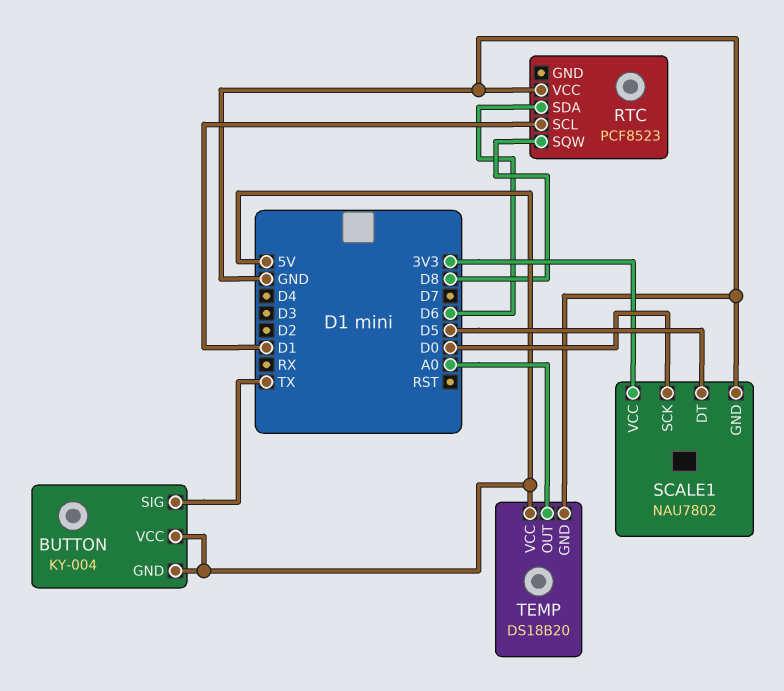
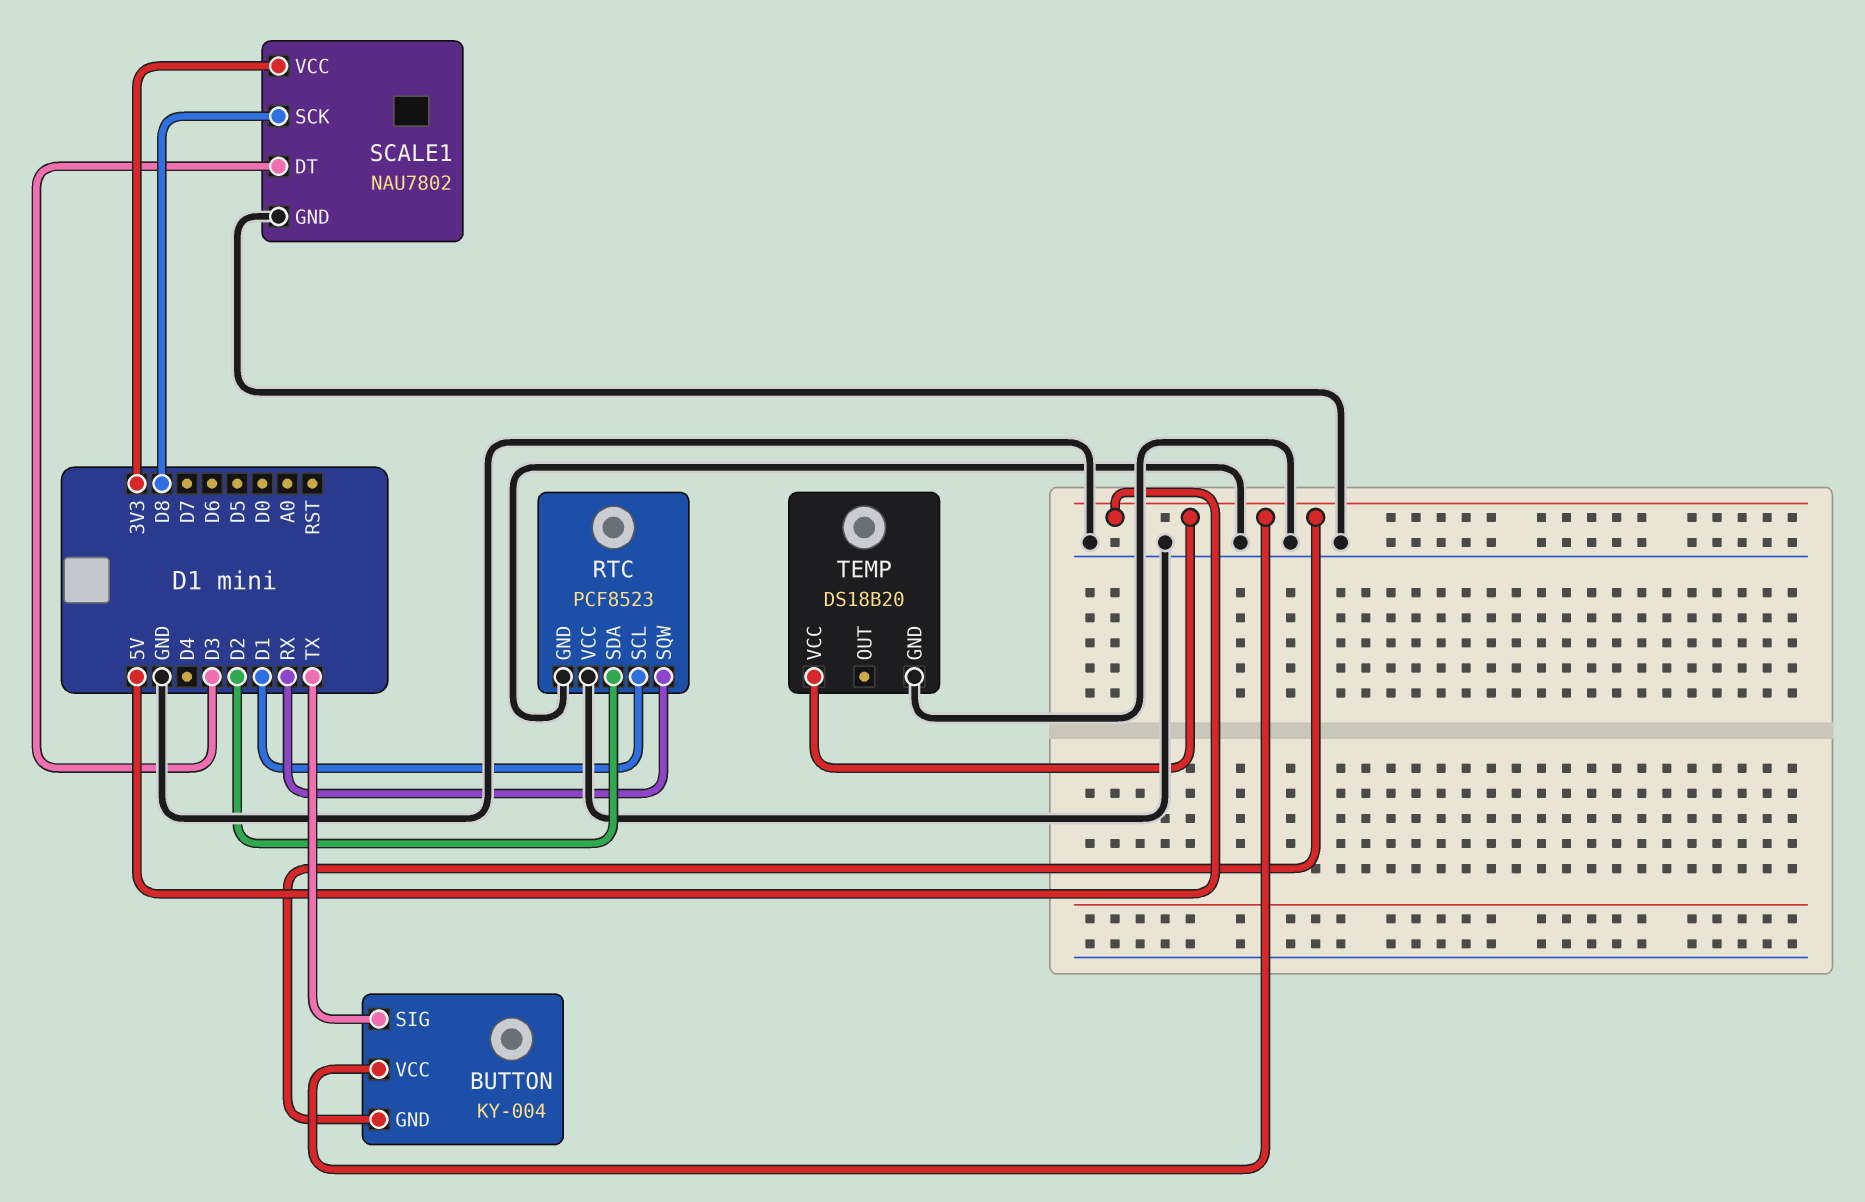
RTC pin GND: none -> GND
RTC pin SDA: D6 -> D2
RTC pin SQW: D8 -> RX
SCALE1 pin DT: D5 -> D3
SCALE1 pin SCK: D0 -> D8
TEMP pin OUT: A0 -> none

